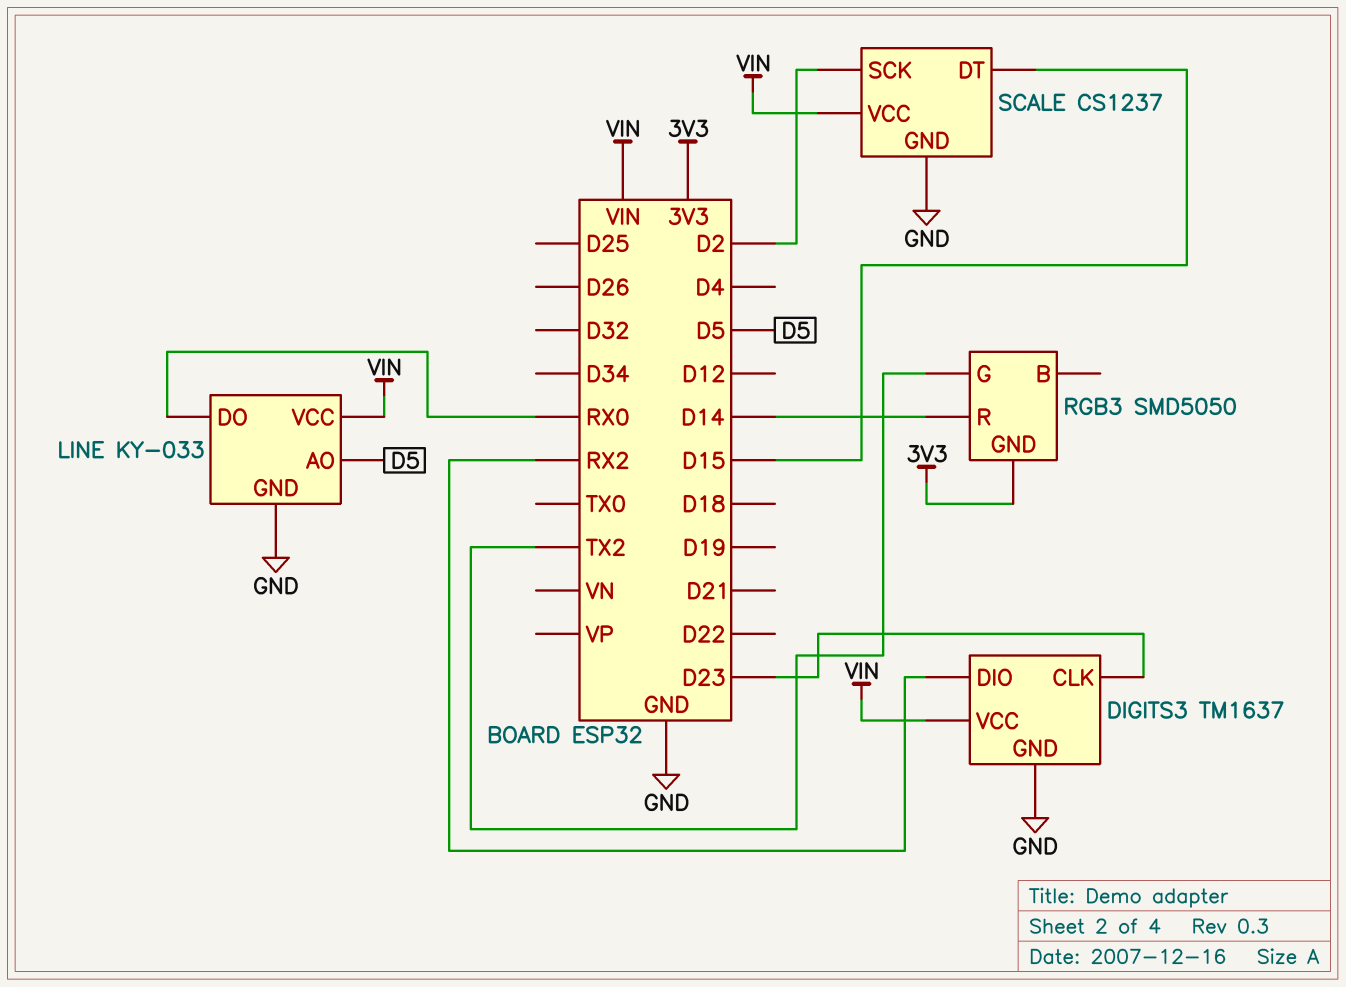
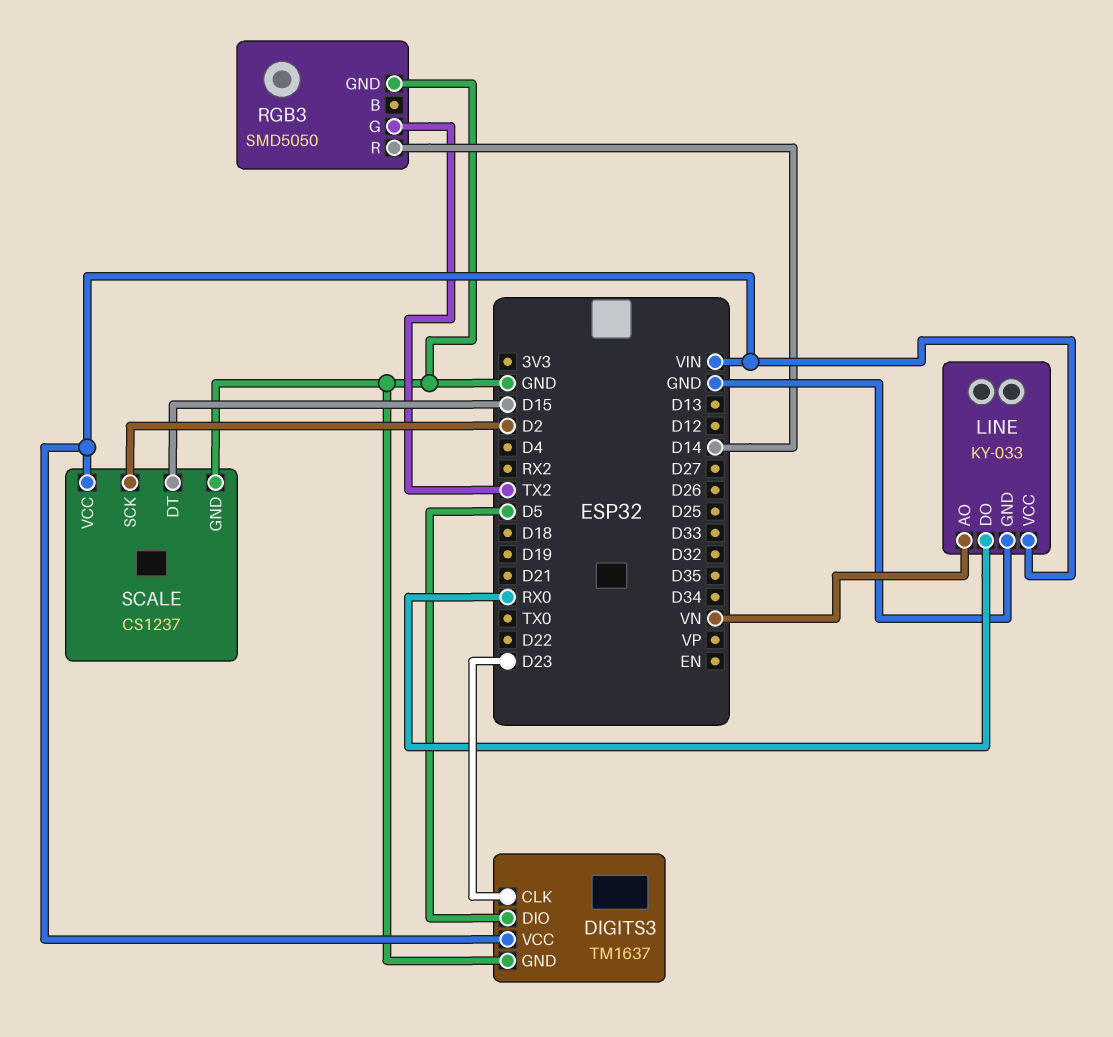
DIGITS3 pin DIO: RX2 -> D5
LINE pin AO: D5 -> VN
RGB3 pin GND: 3V3 -> GND

